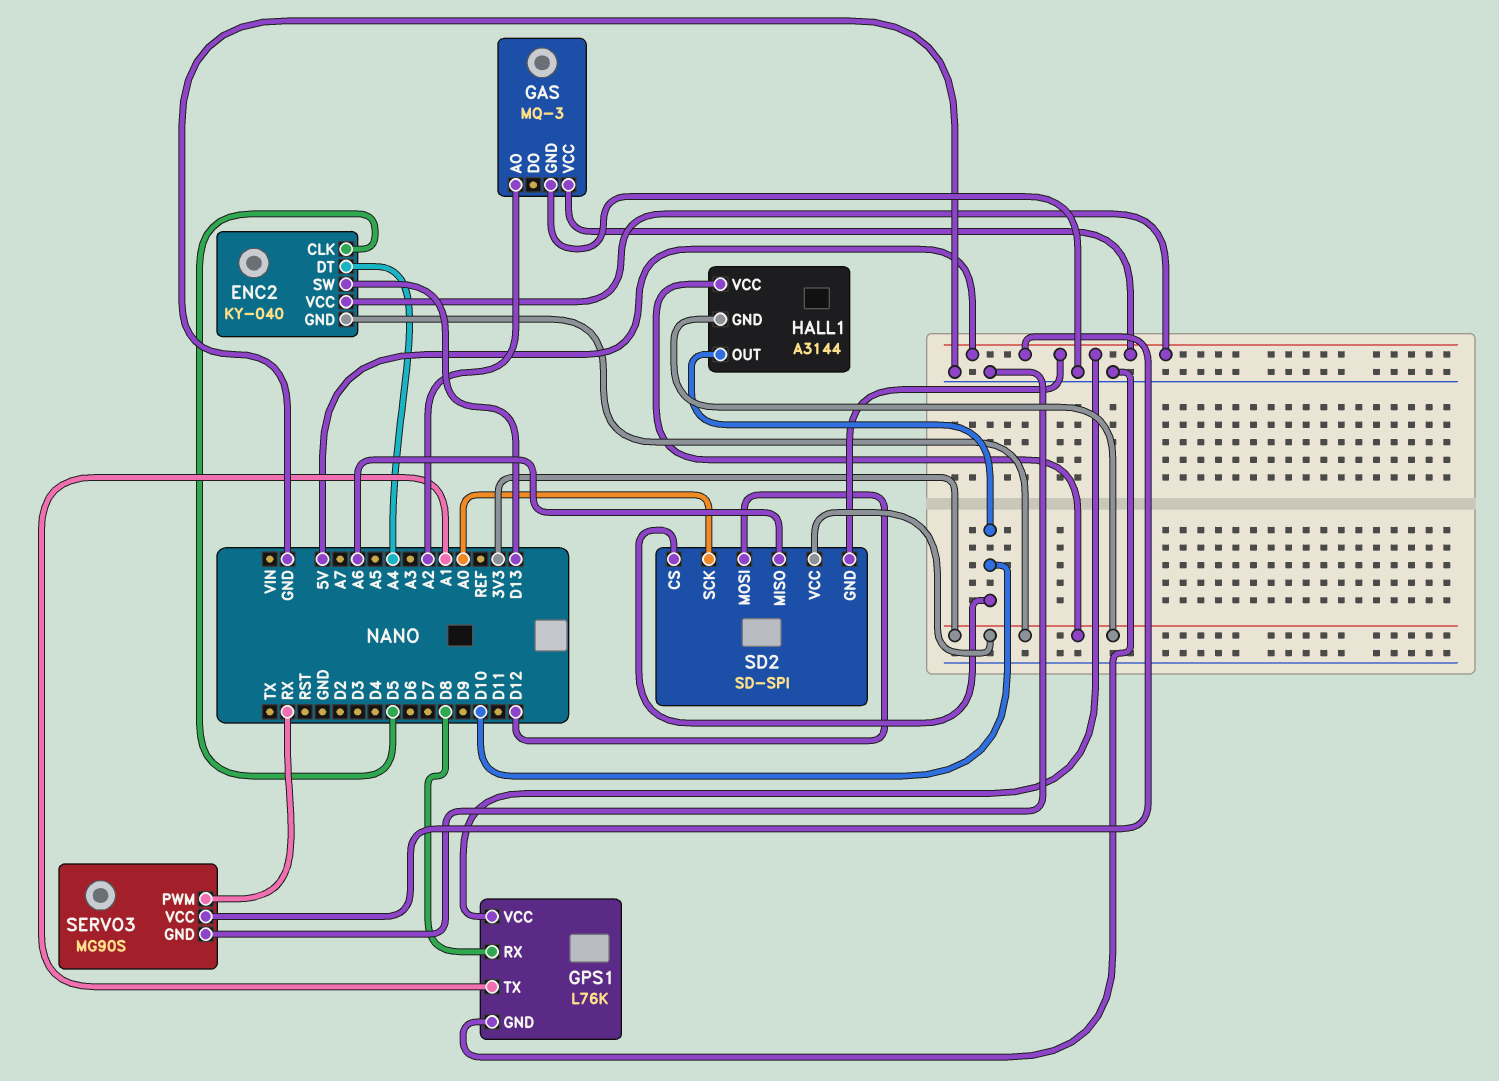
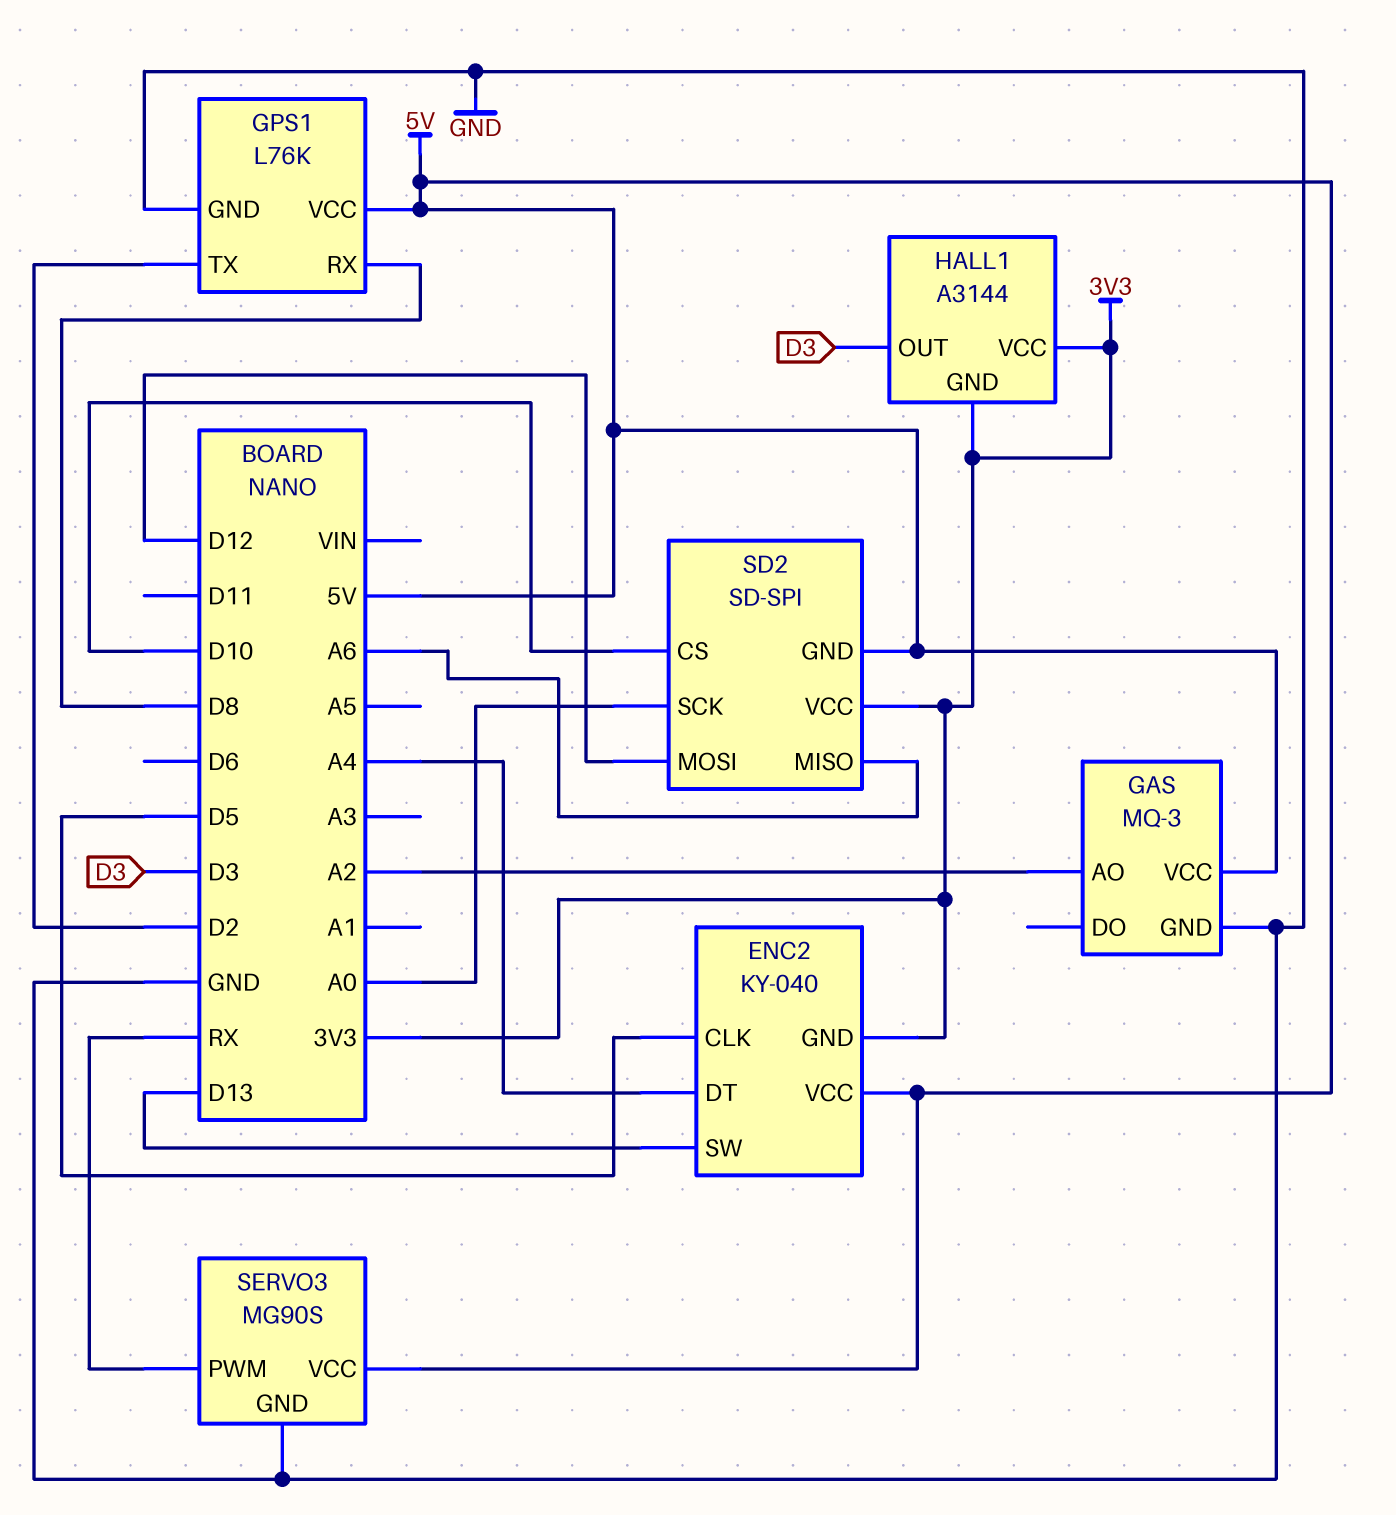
GPS1 pin TX: A1 -> D2
HALL1 pin OUT: D10 -> D3

